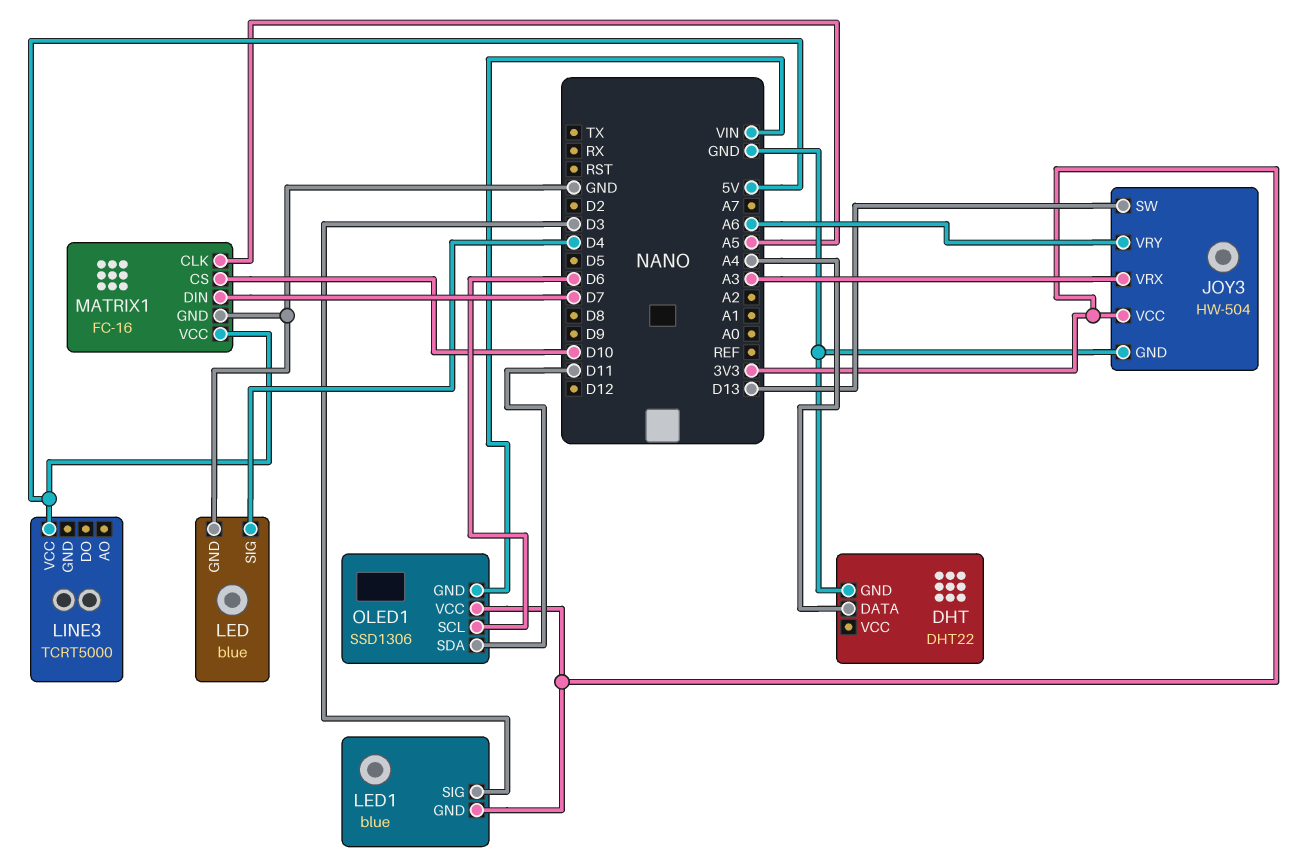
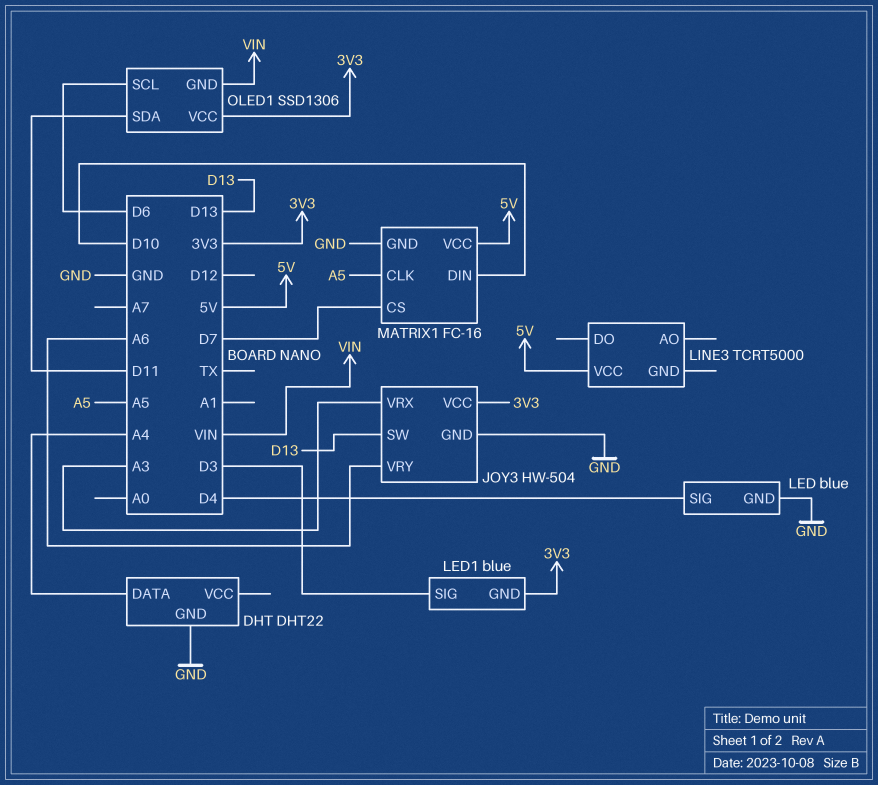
MATRIX1 pin CS: D10 -> D7
MATRIX1 pin DIN: D7 -> D10

